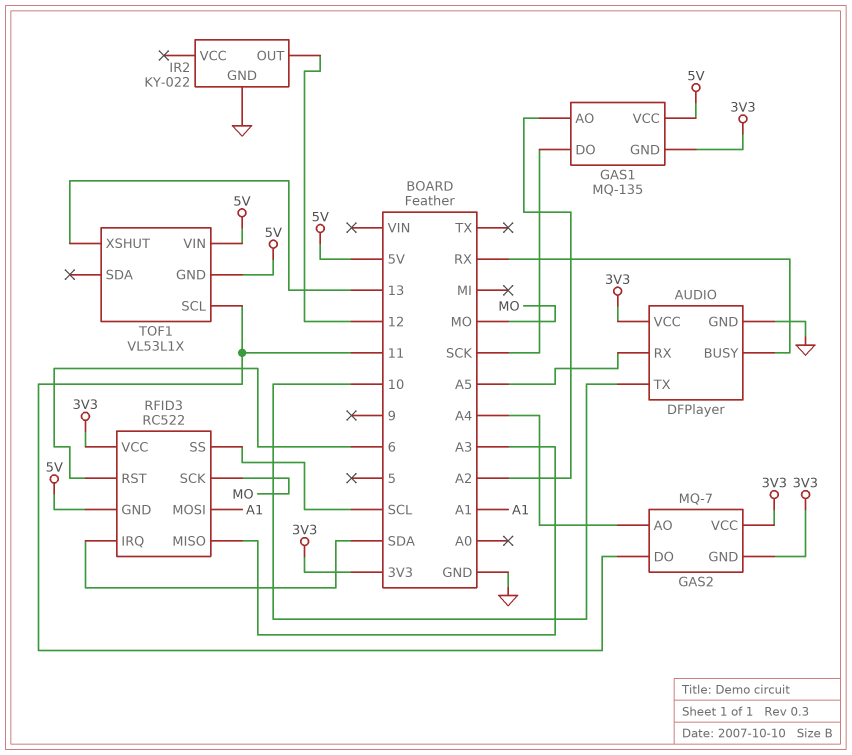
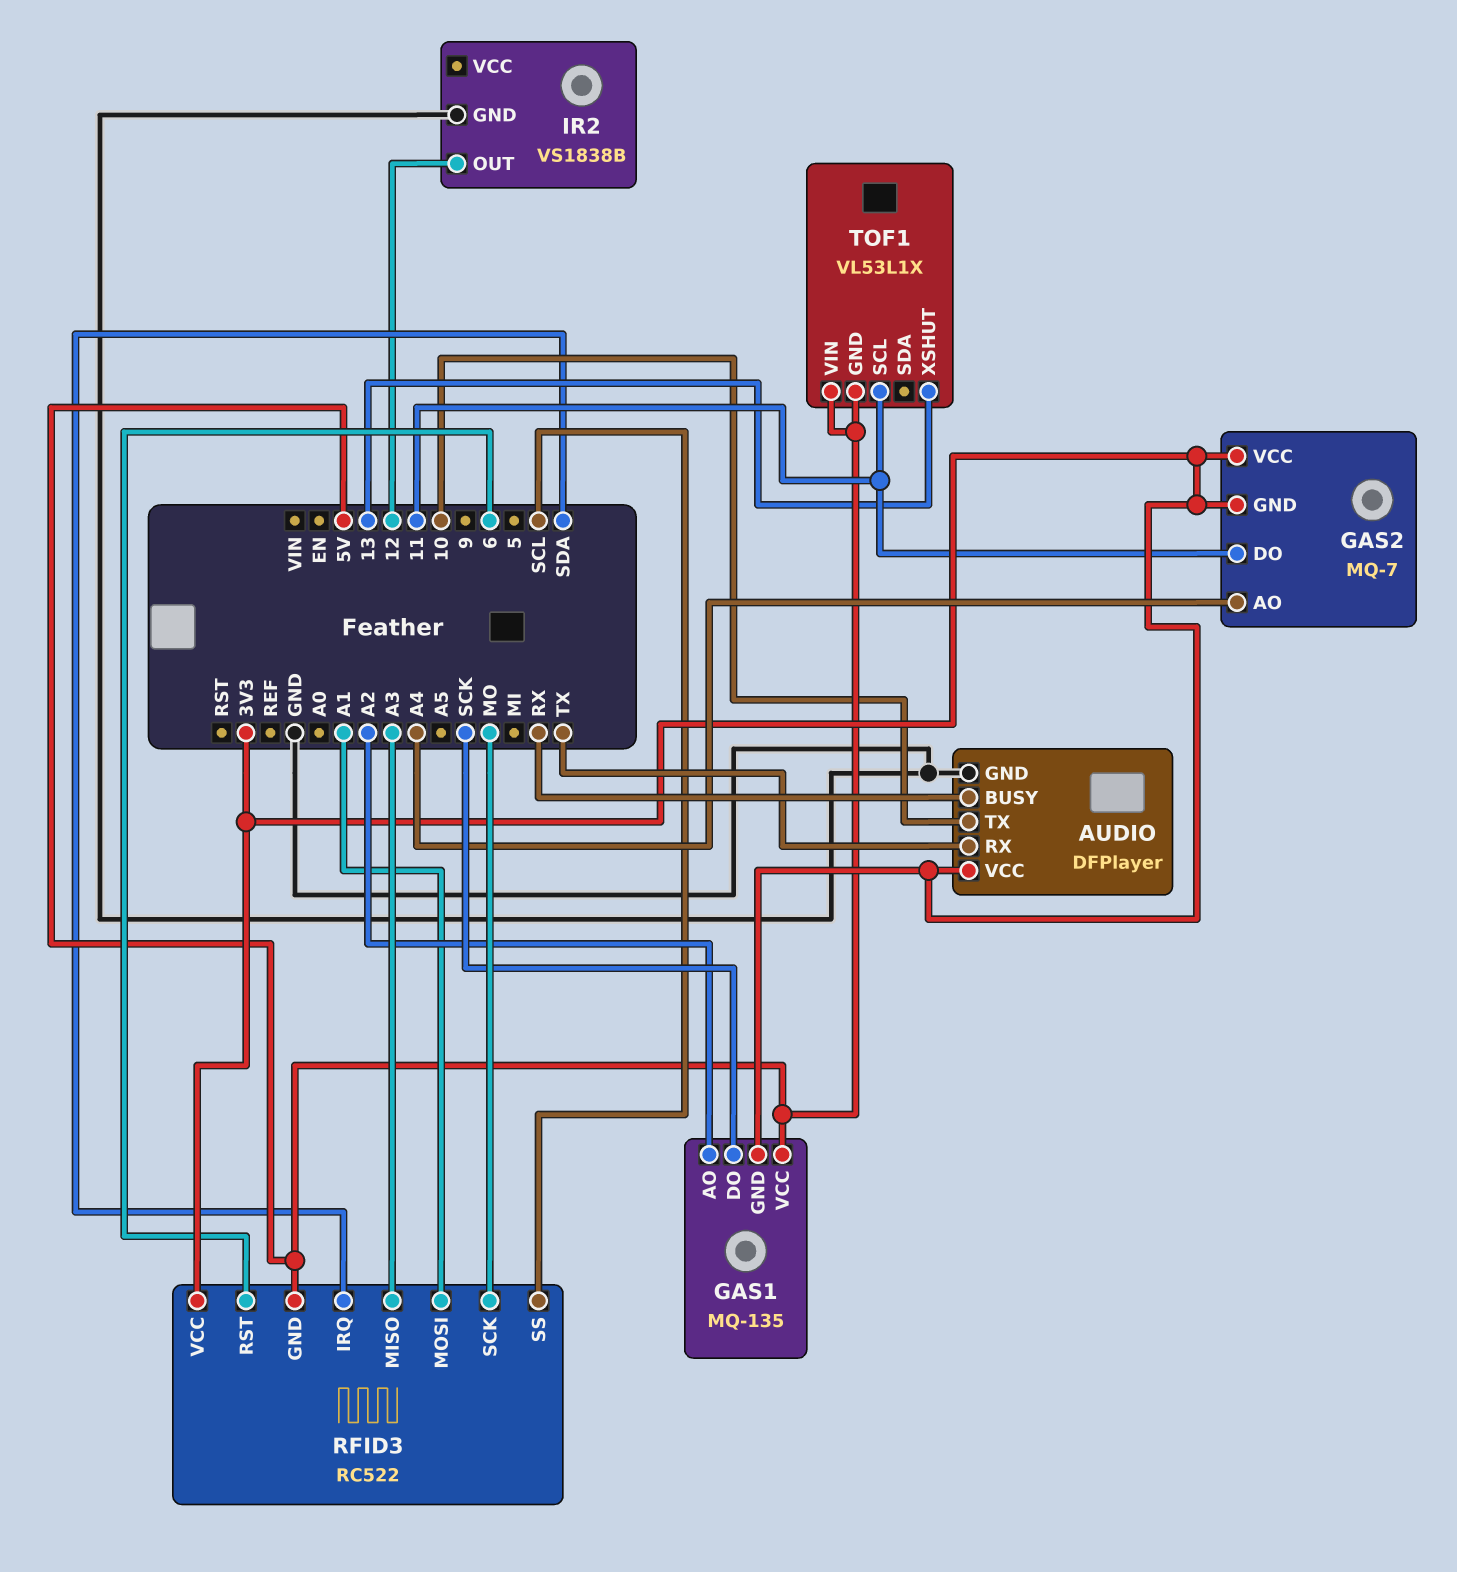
AUDIO pin RX: A5 -> TX
IR2: KY-022 -> VS1838B

